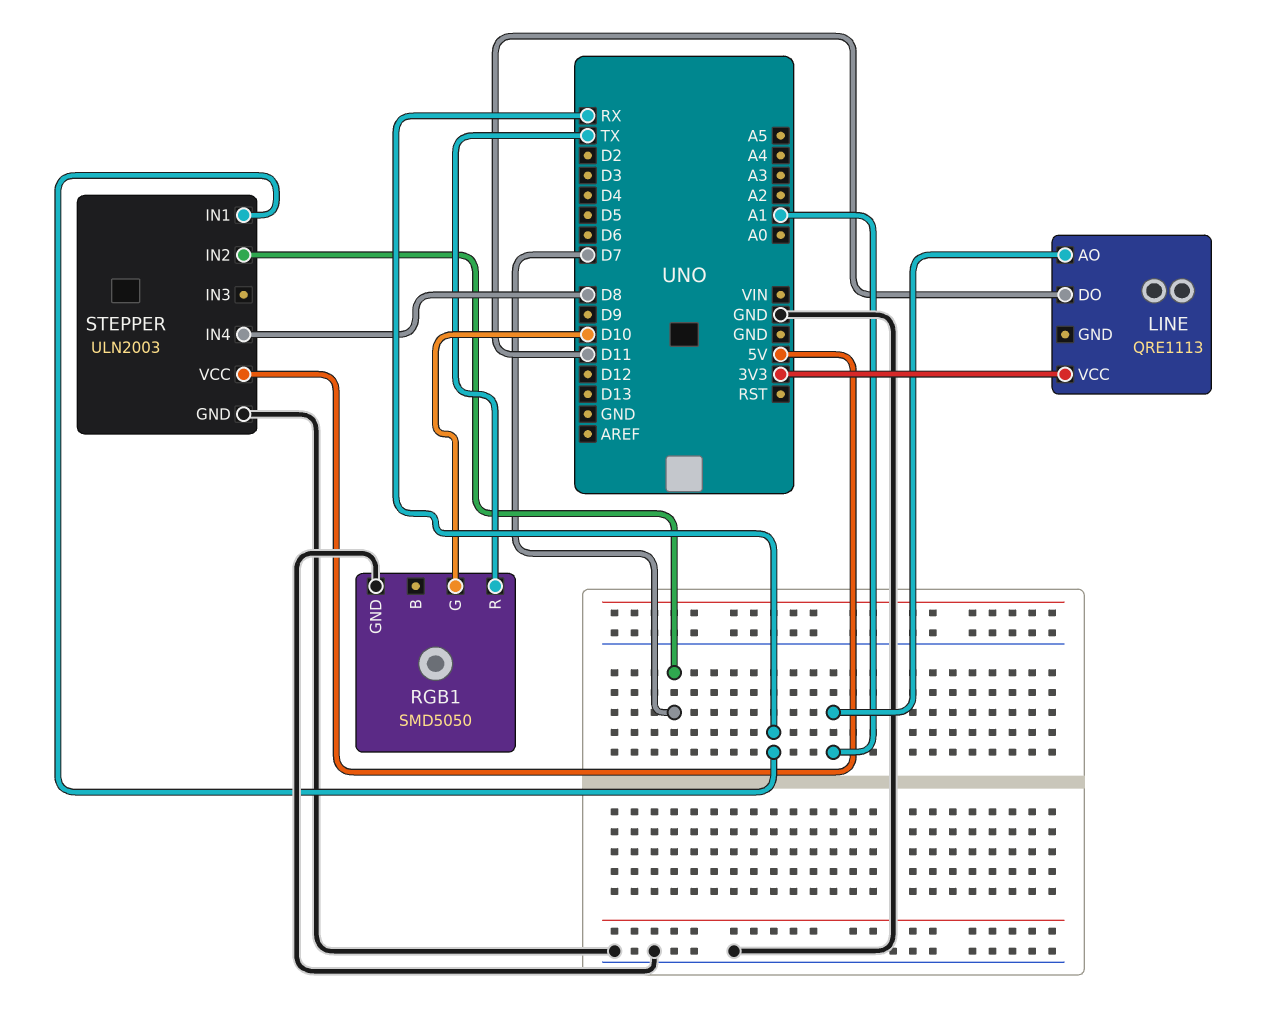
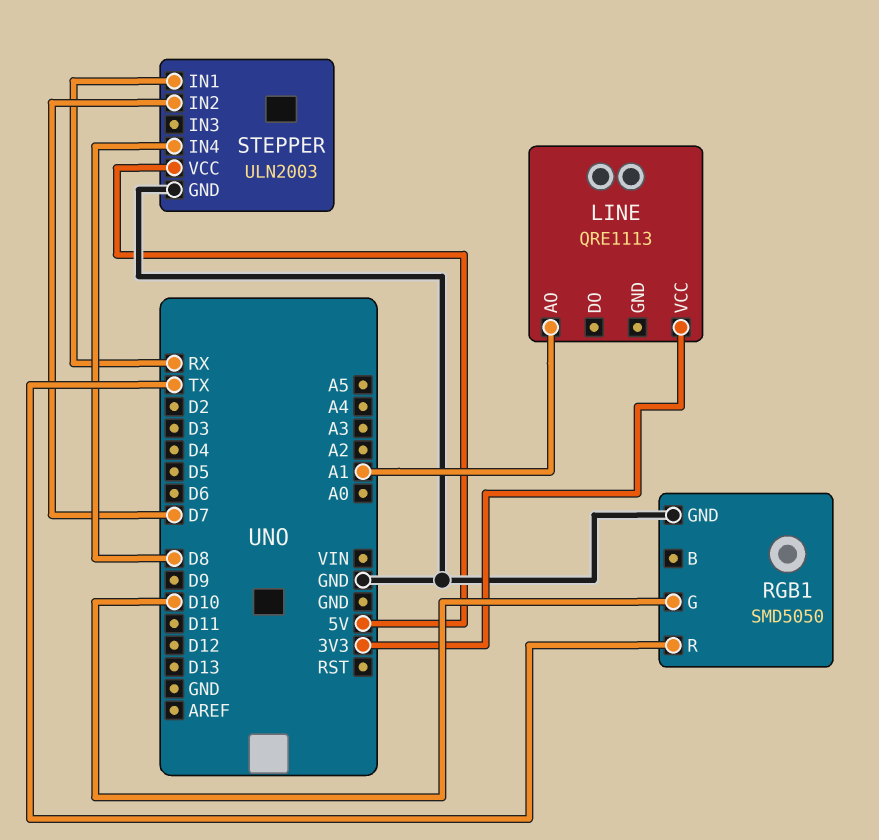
LINE pin DO: D11 -> none

